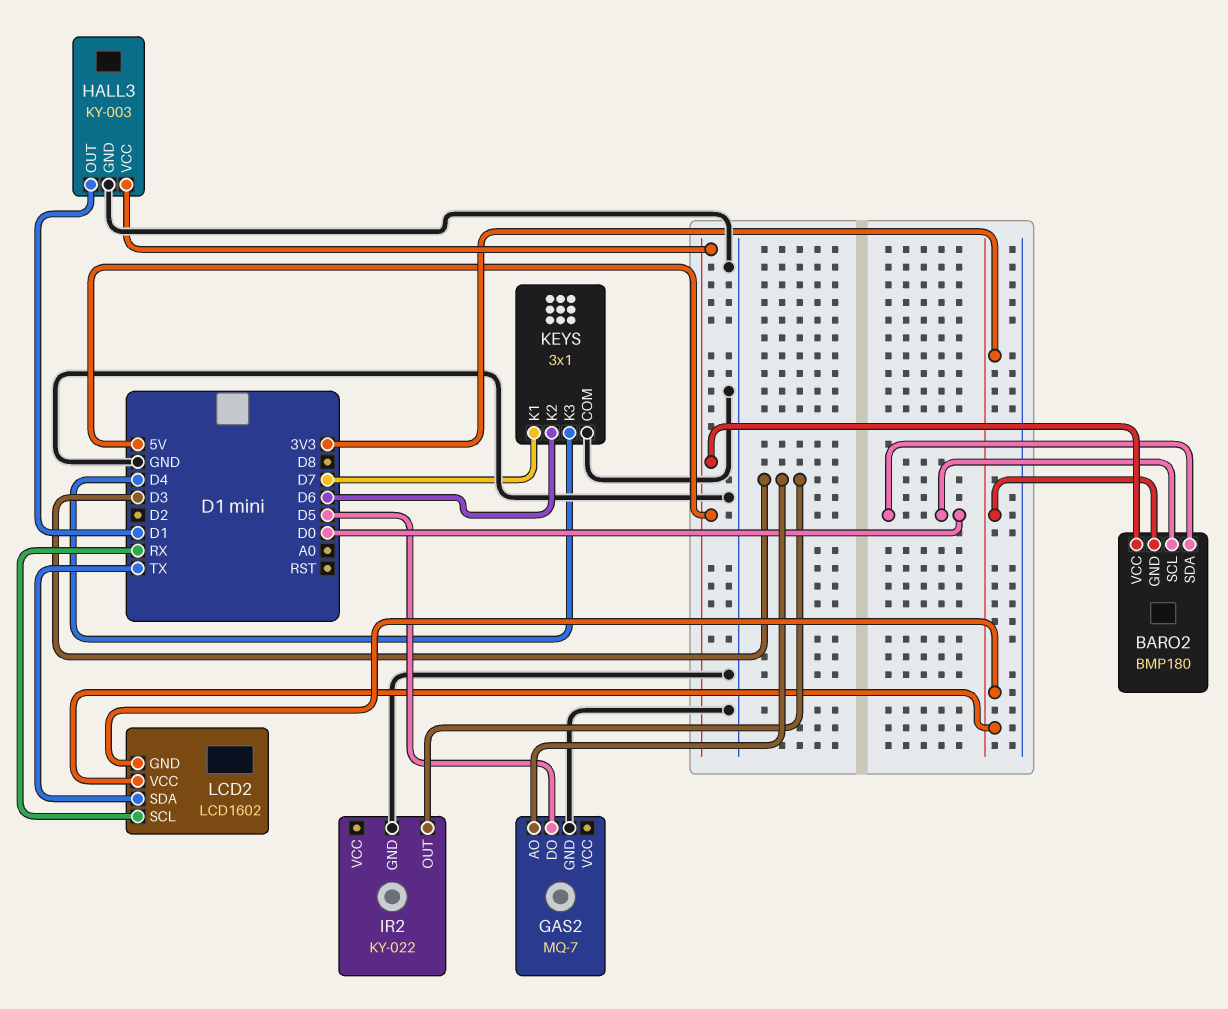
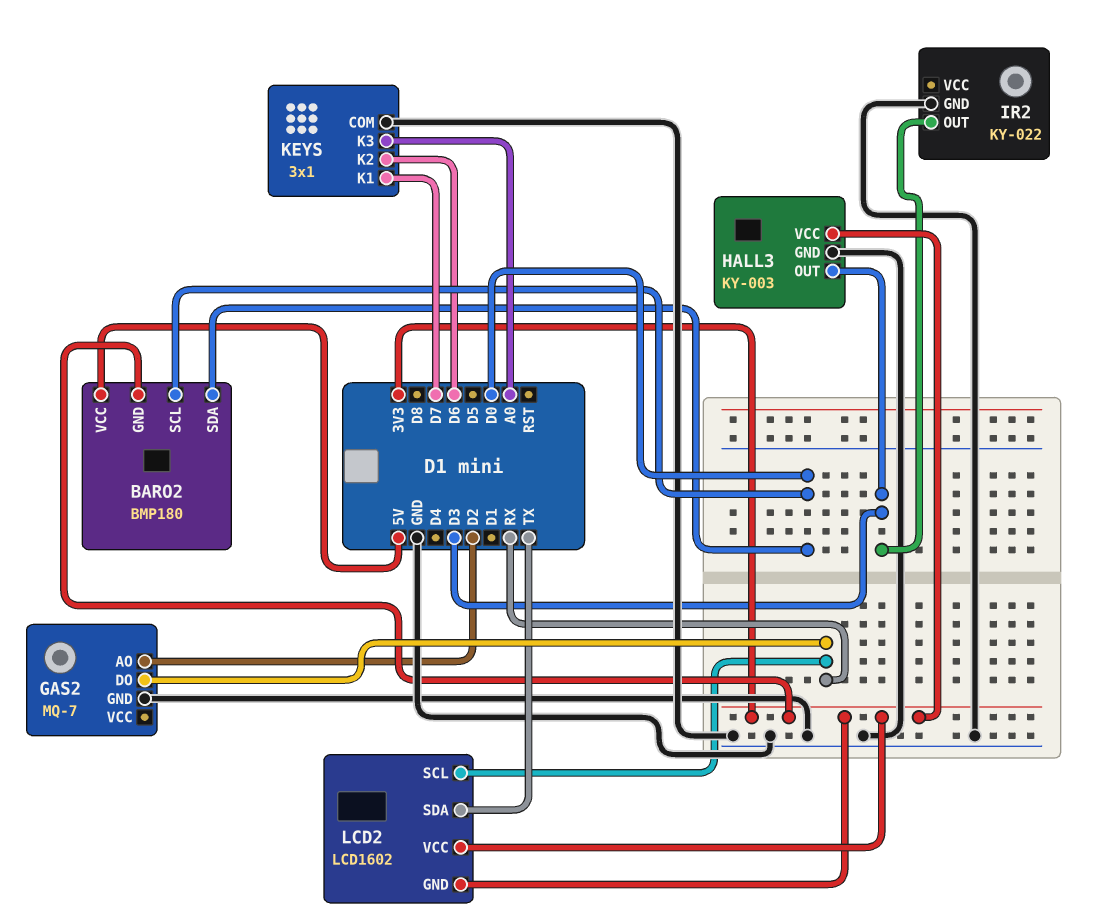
GAS2 pin AO: D3 -> D2
GAS2 pin DO: D5 -> RX
HALL3 pin OUT: D1 -> D3
HALL3 pin VCC: 5V -> 3V3
KEYS pin K3: D4 -> A0

